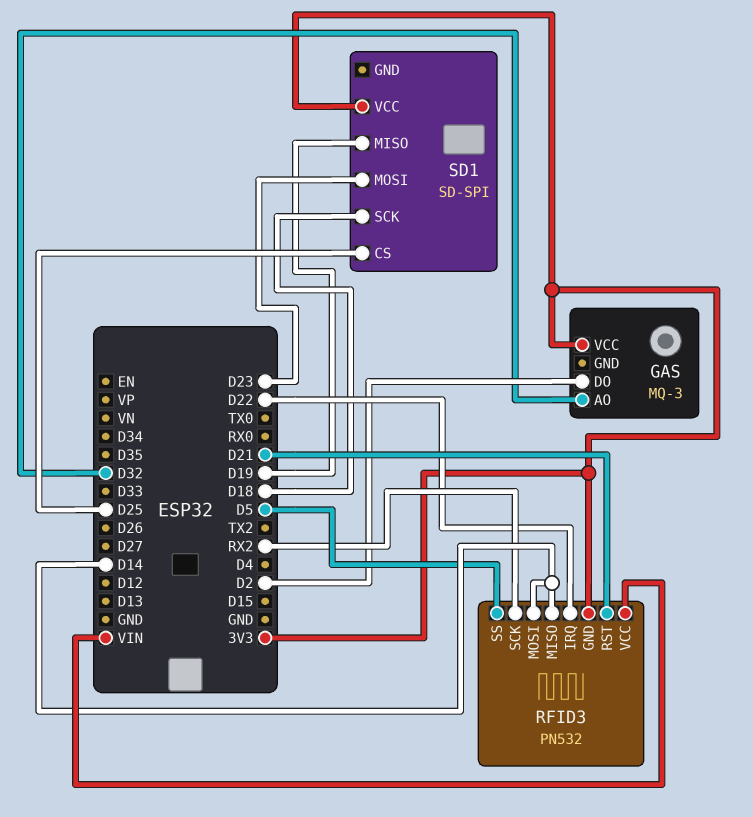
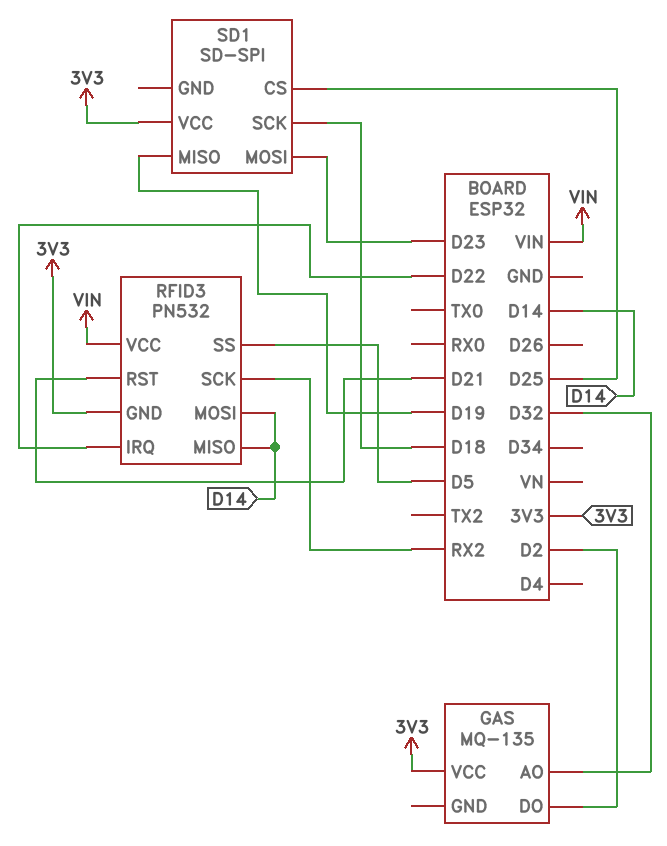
GAS: MQ-3 -> MQ-135

